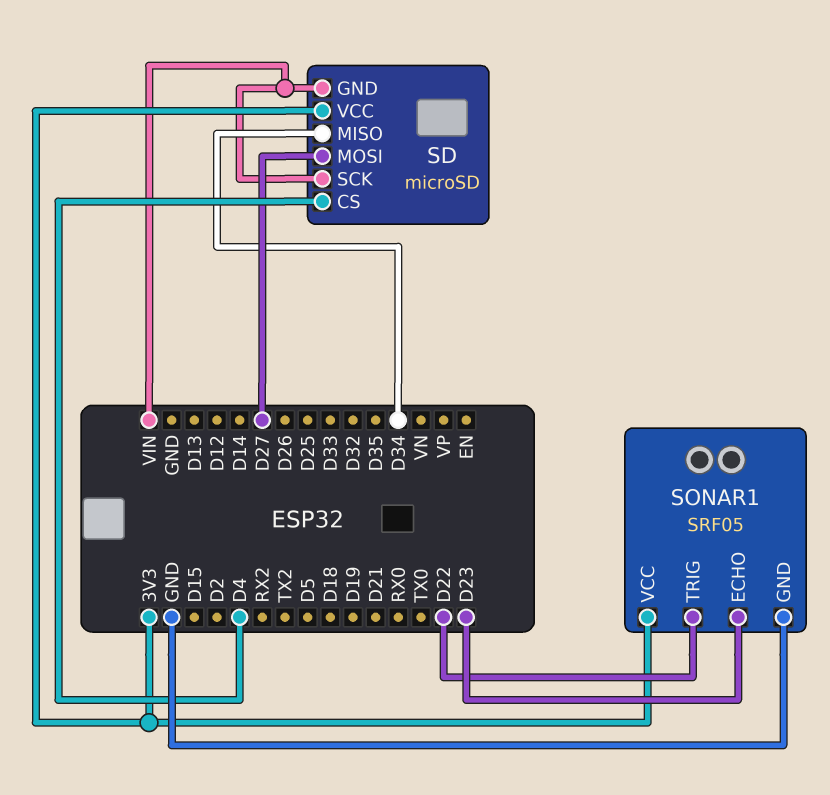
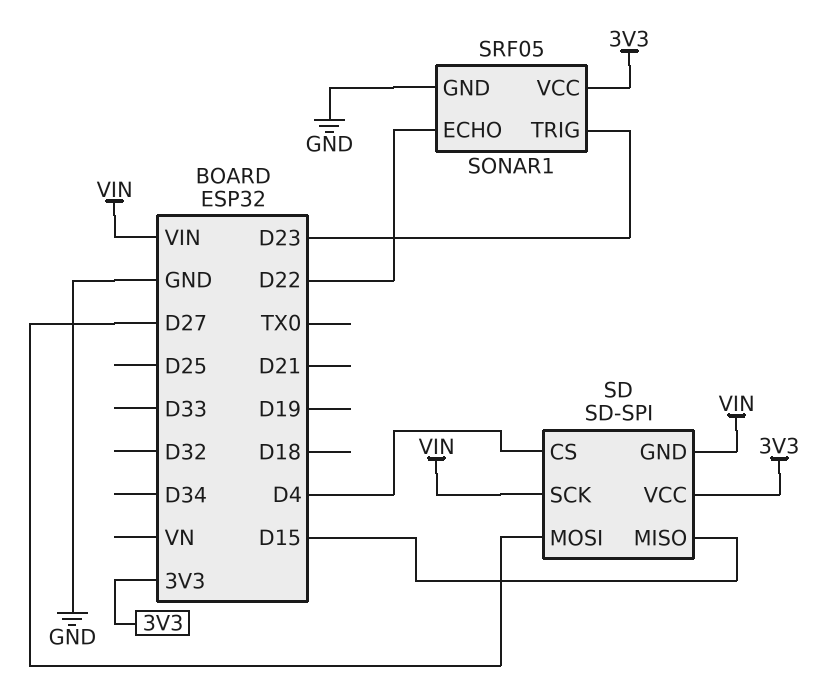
SD: microSD -> SD-SPI
SD pin MISO: D34 -> D15
SONAR1 pin ECHO: D23 -> D22
SONAR1 pin TRIG: D22 -> D23

